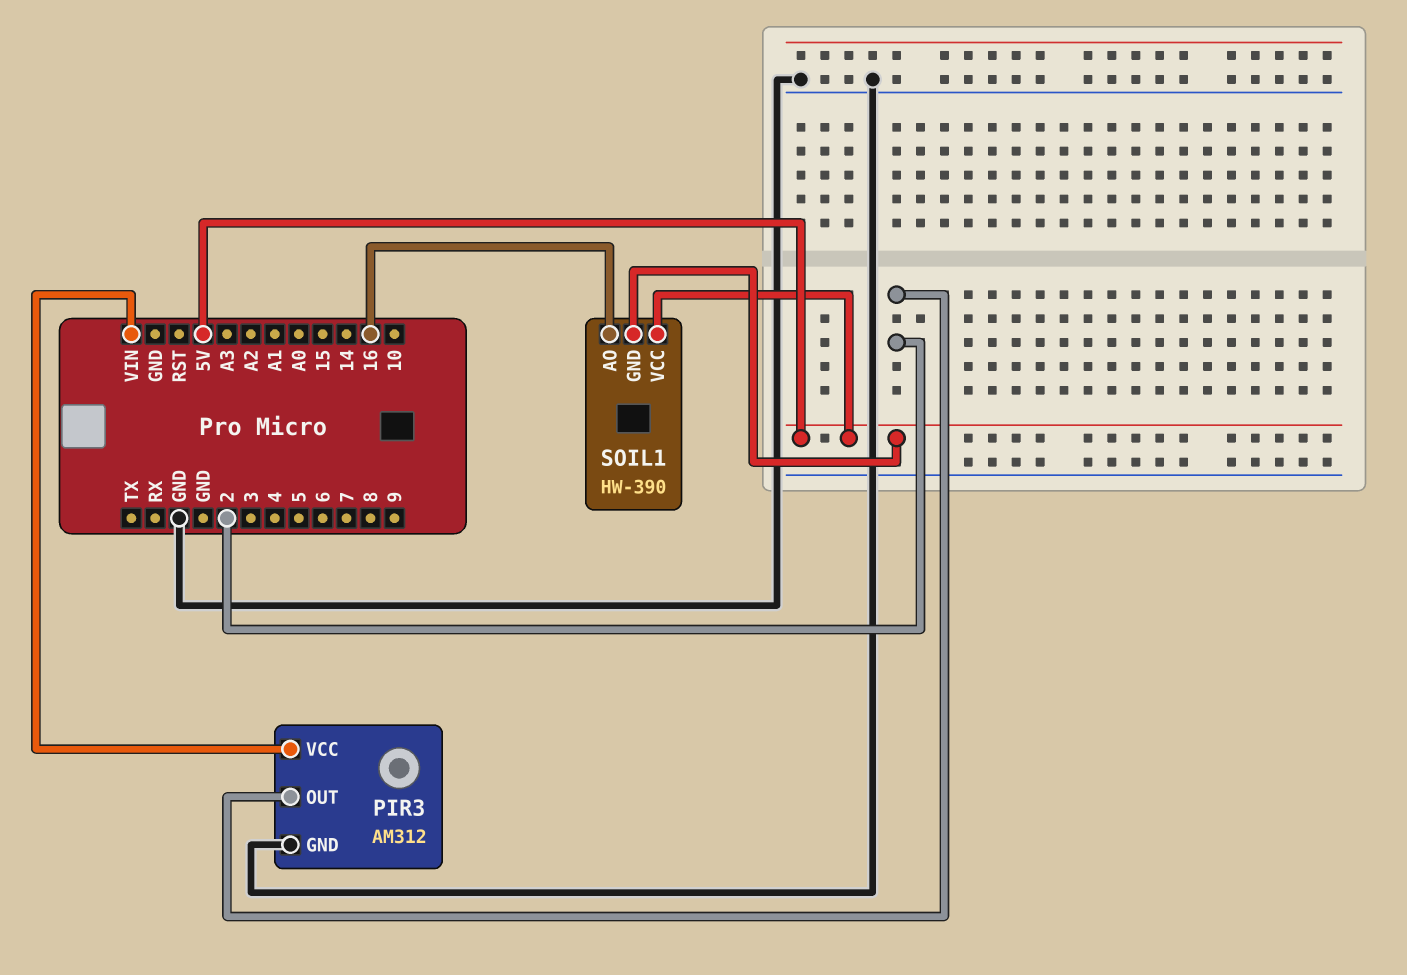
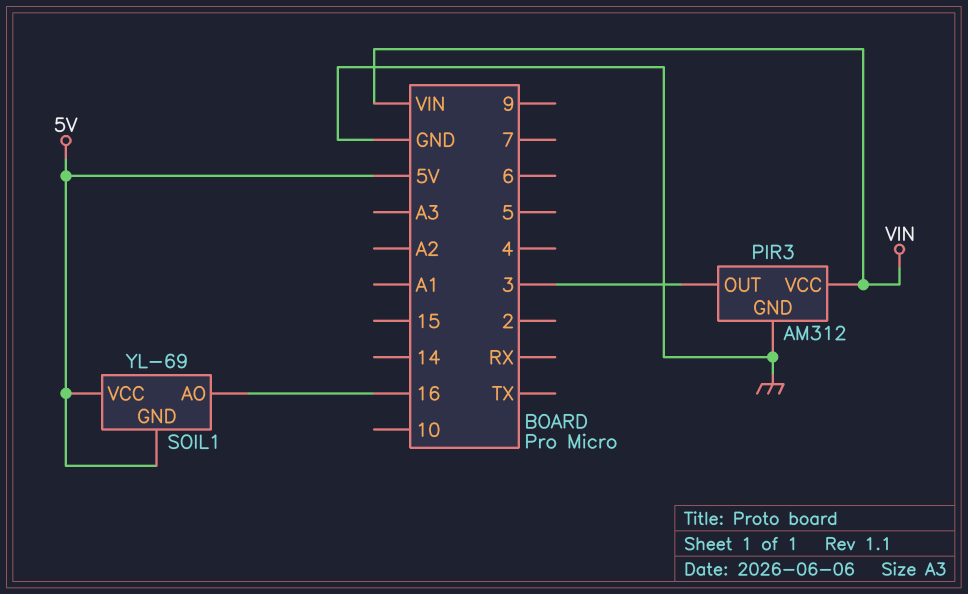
PIR3 pin OUT: 2 -> 3
SOIL1: HW-390 -> YL-69

